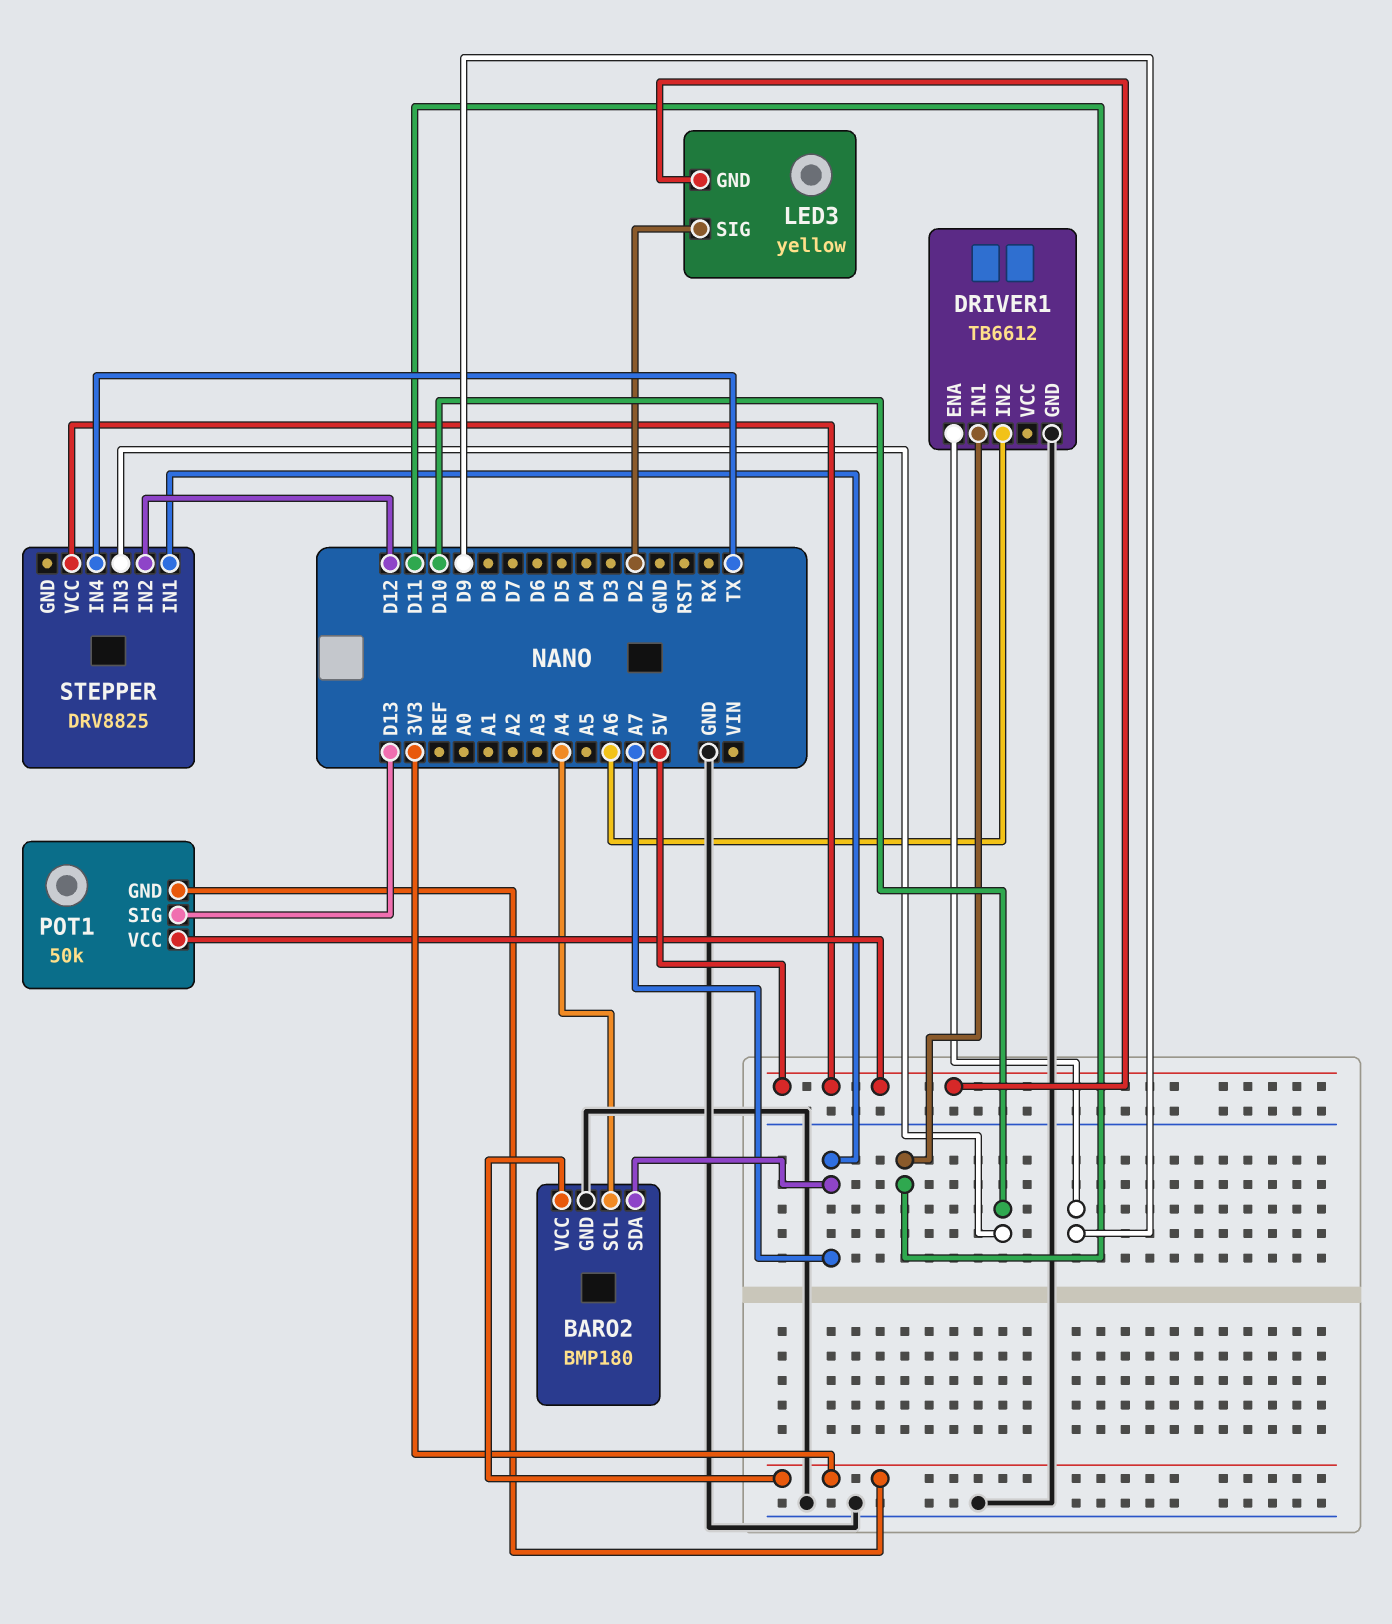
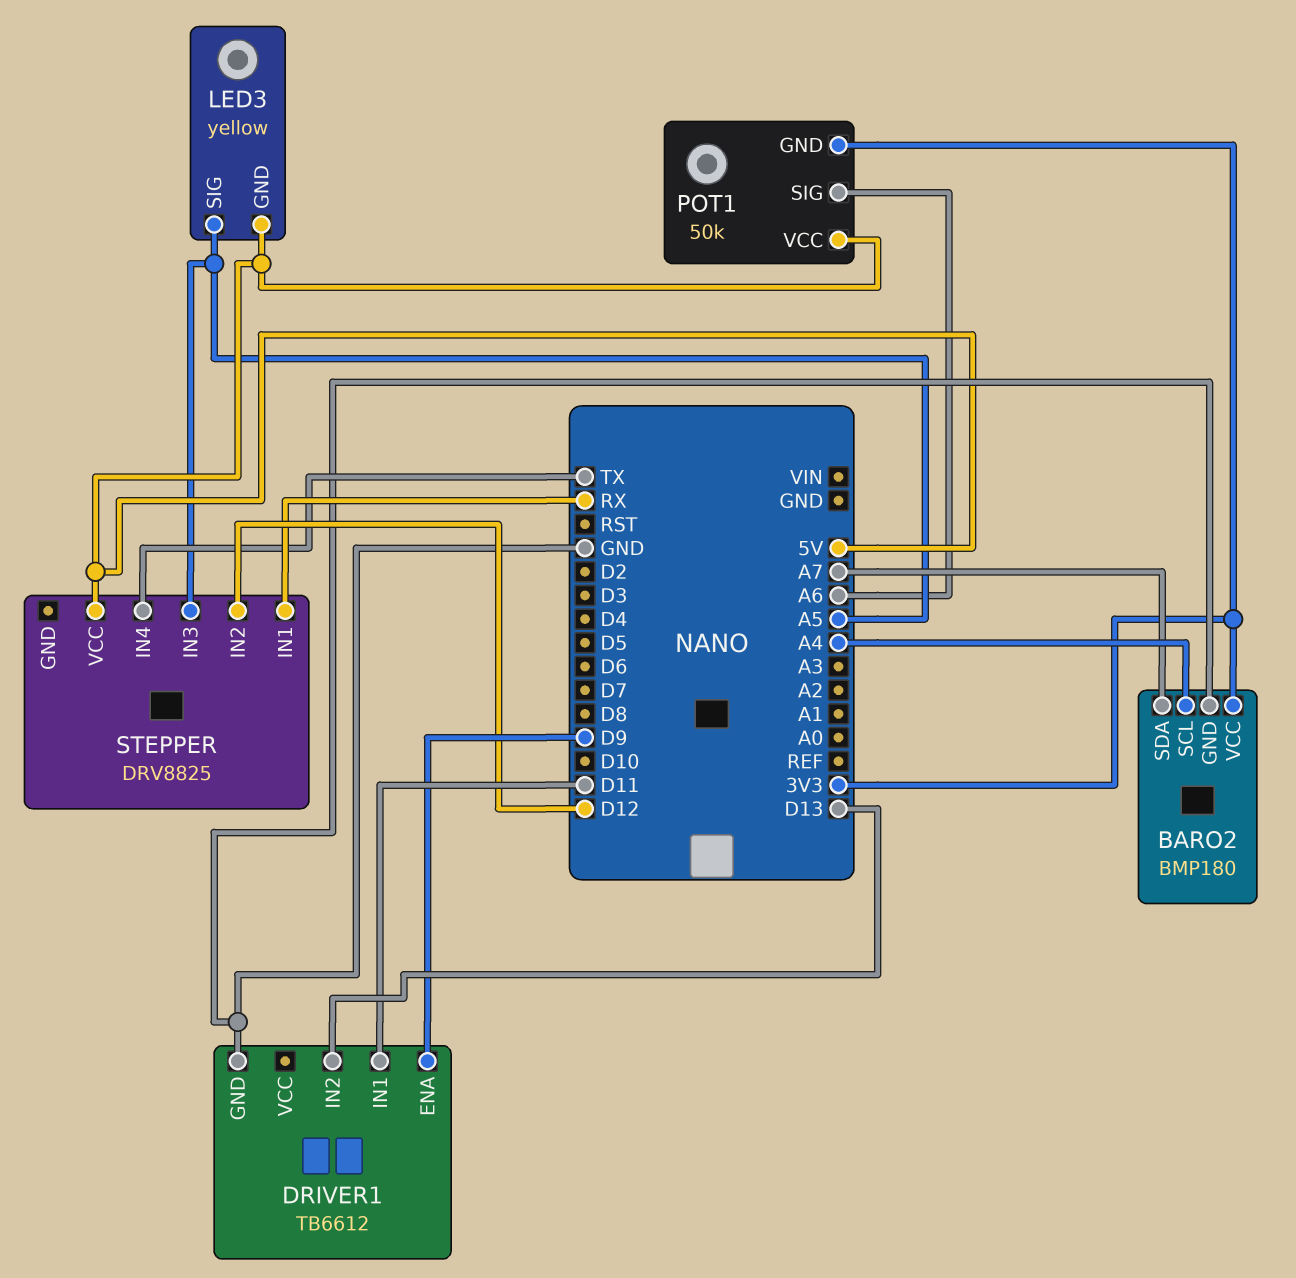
DRIVER1 pin IN2: A6 -> D13
LED3 pin SIG: D2 -> A5
POT1 pin SIG: D13 -> A6
STEPPER pin IN1: A7 -> RX
STEPPER pin IN3: D10 -> A5

